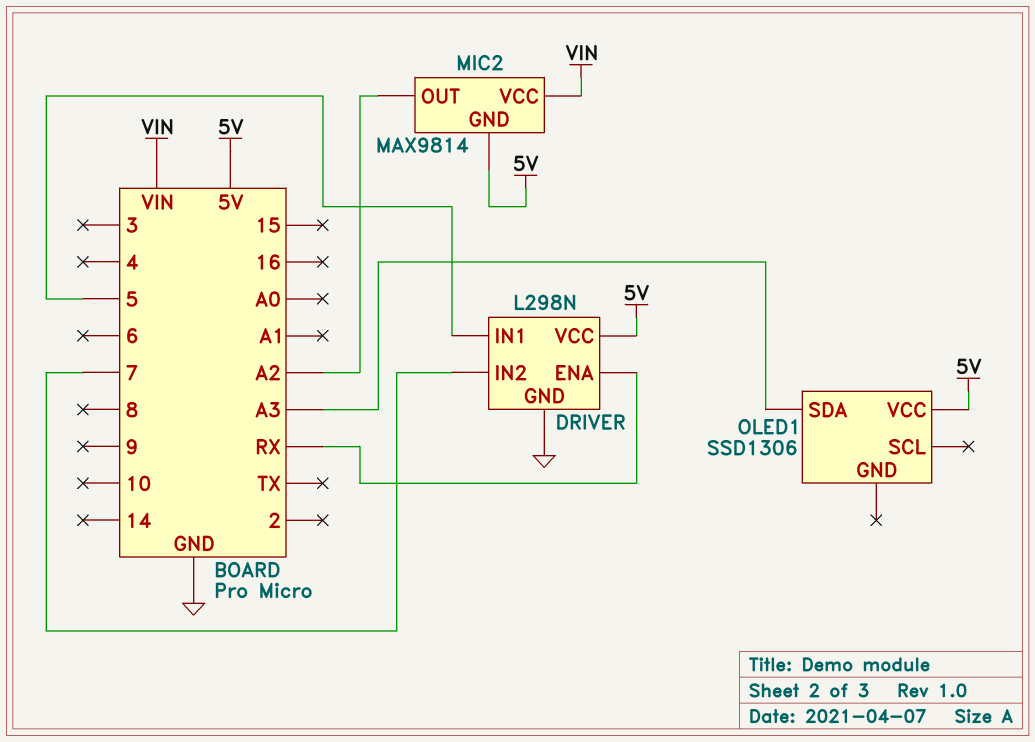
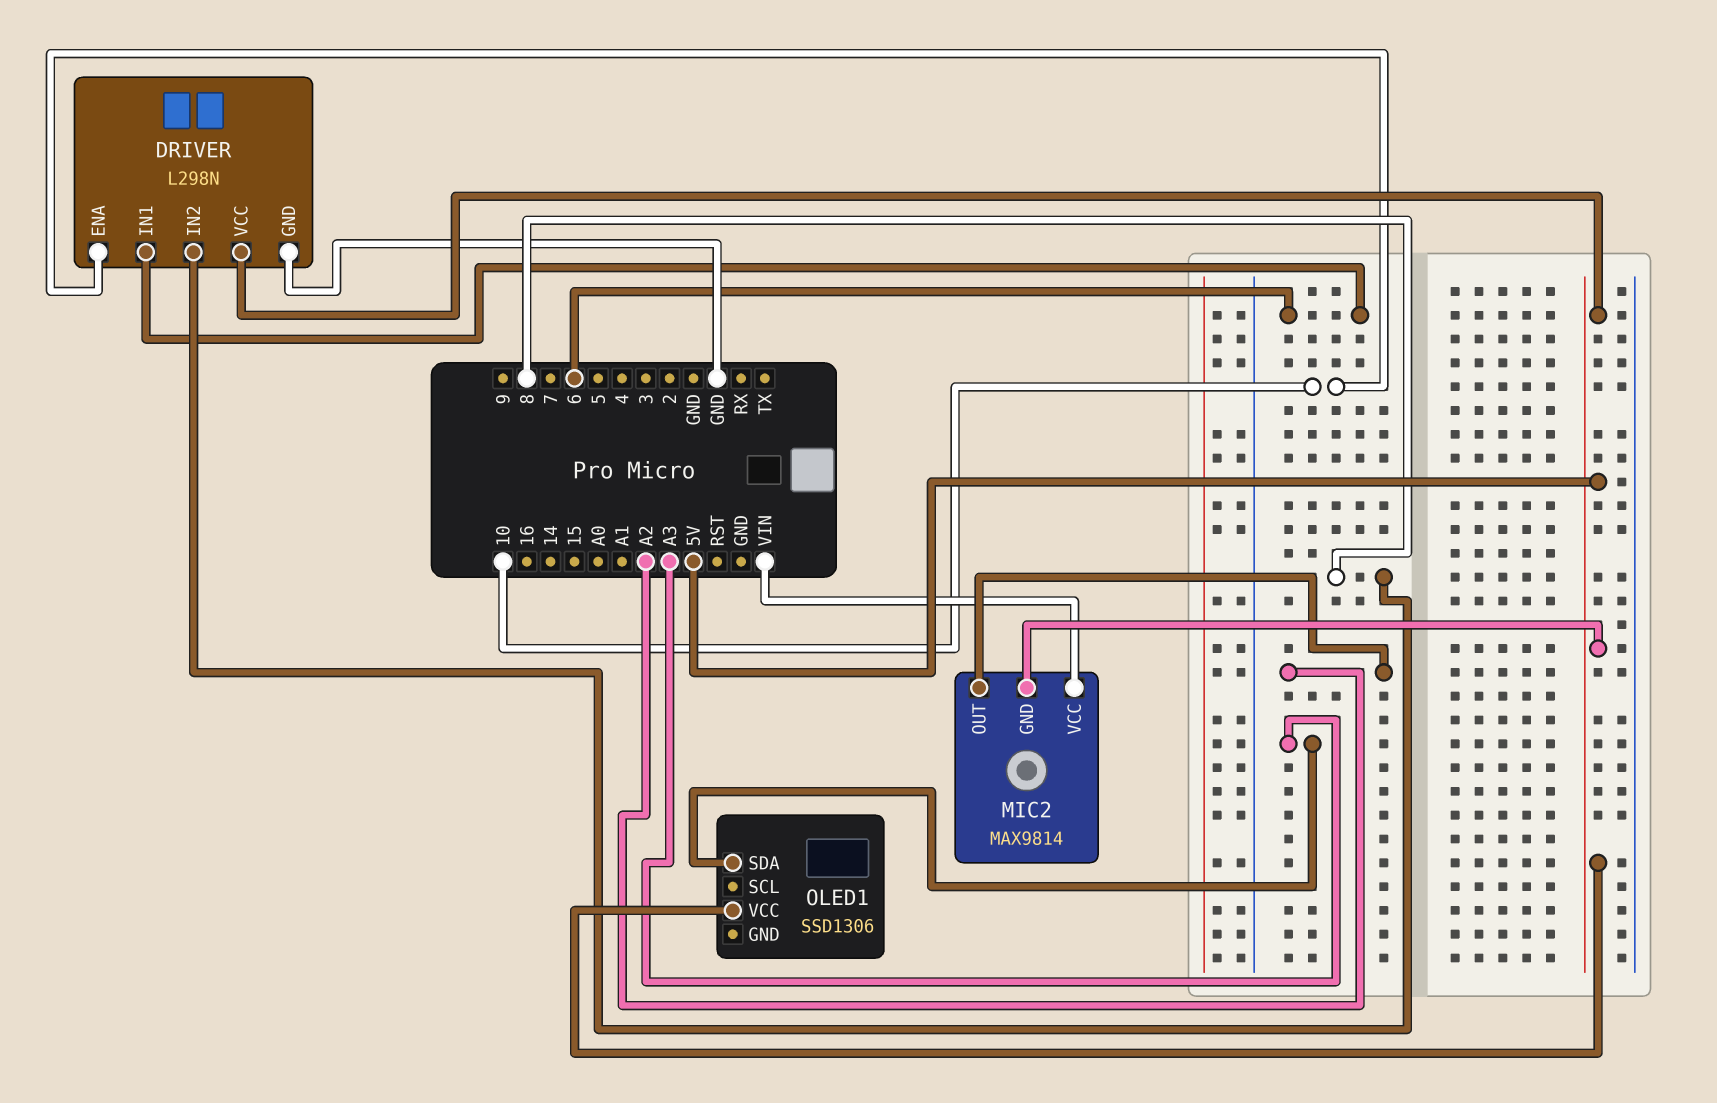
DRIVER pin ENA: RX -> 10
DRIVER pin IN1: 5 -> 6
DRIVER pin IN2: 7 -> 8

